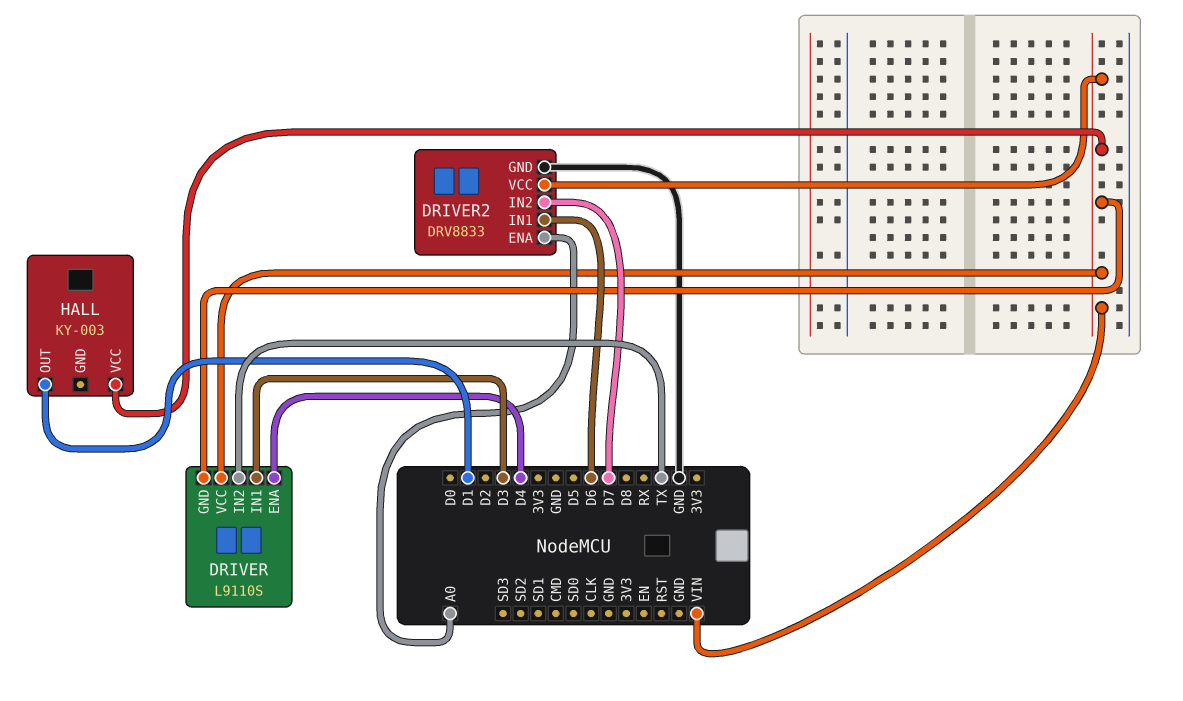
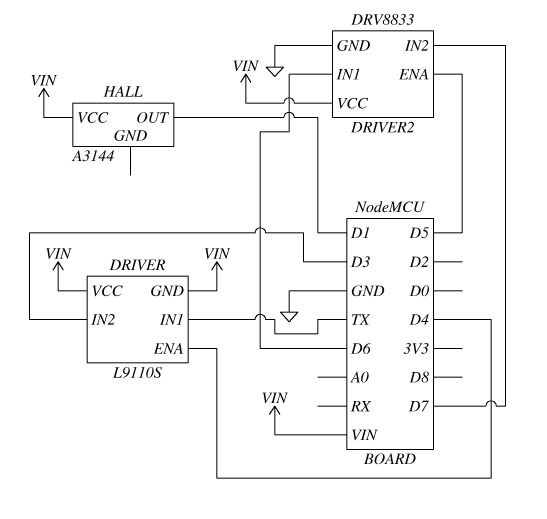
DRIVER pin IN1: D3 -> TX
DRIVER pin IN2: TX -> D3
DRIVER2 pin ENA: A0 -> D5
HALL: KY-003 -> A3144

